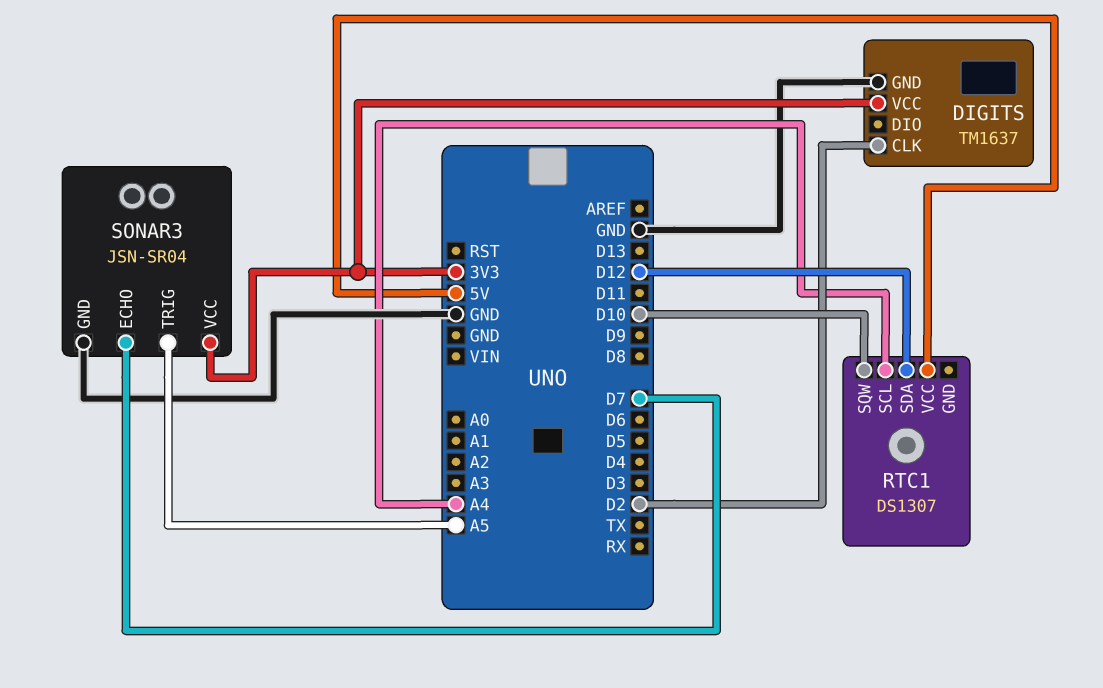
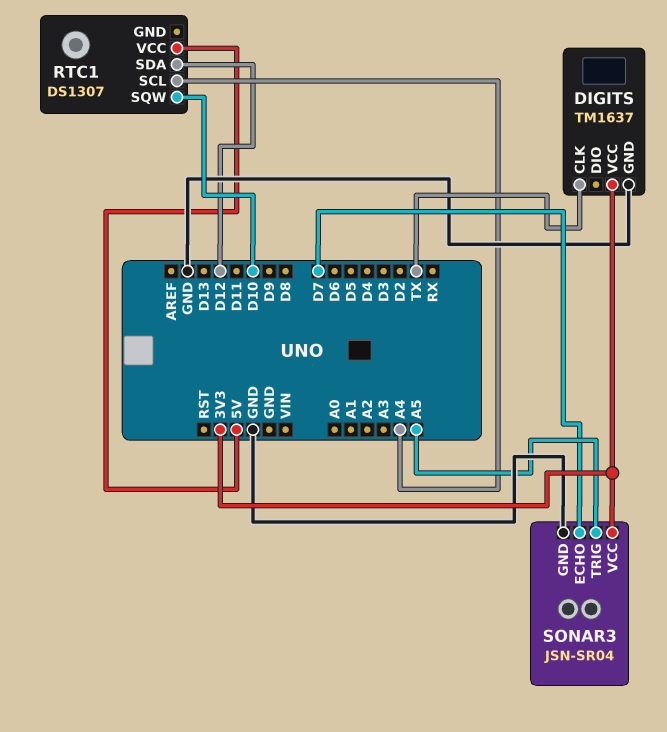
DIGITS pin CLK: D2 -> TX

